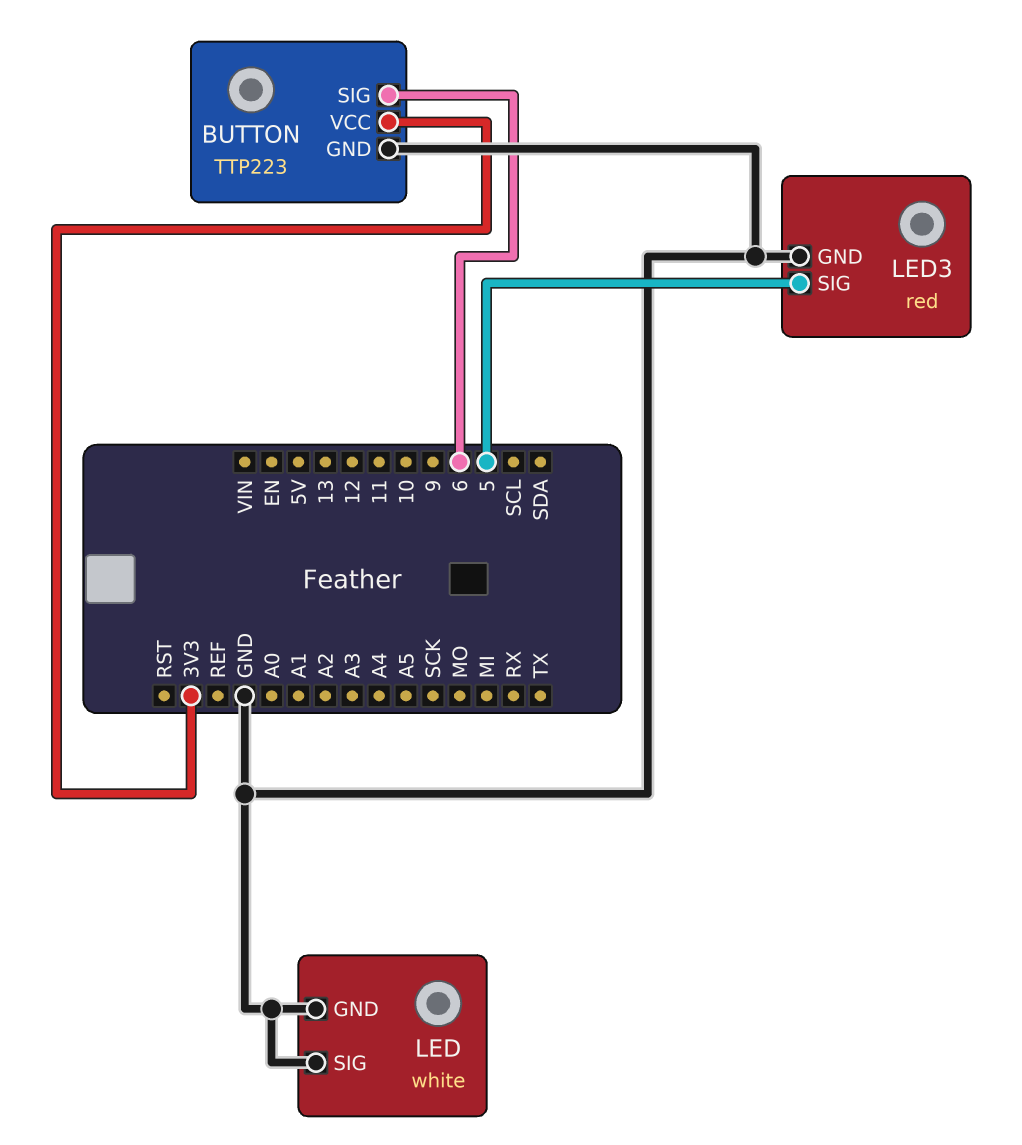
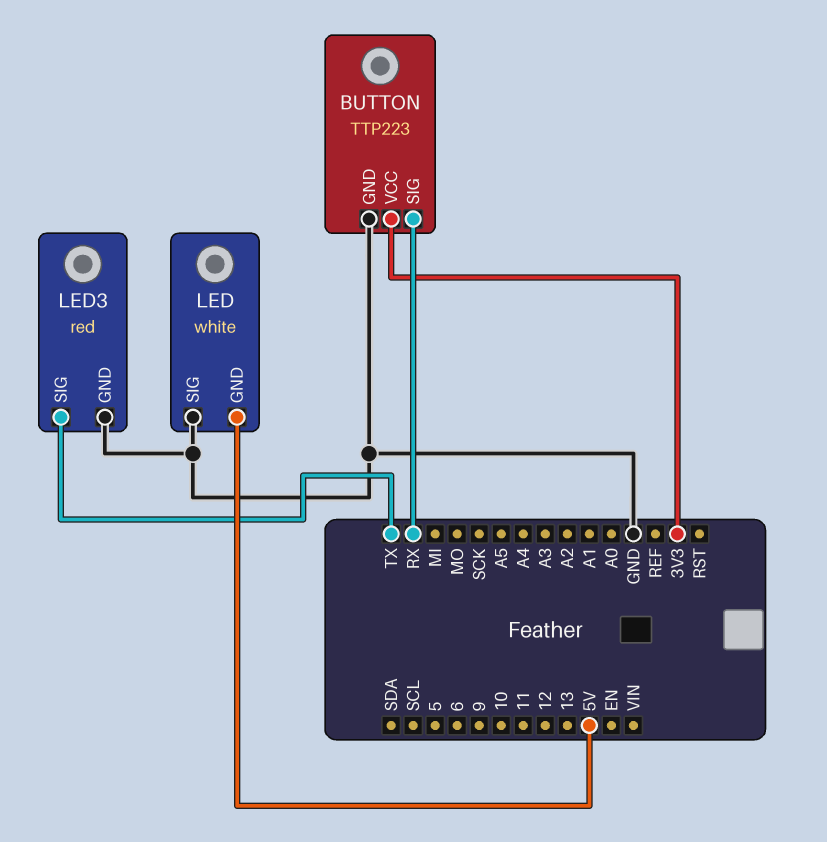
BUTTON pin SIG: 6 -> RX
LED pin GND: GND -> 5V
LED3 pin SIG: 5 -> TX

